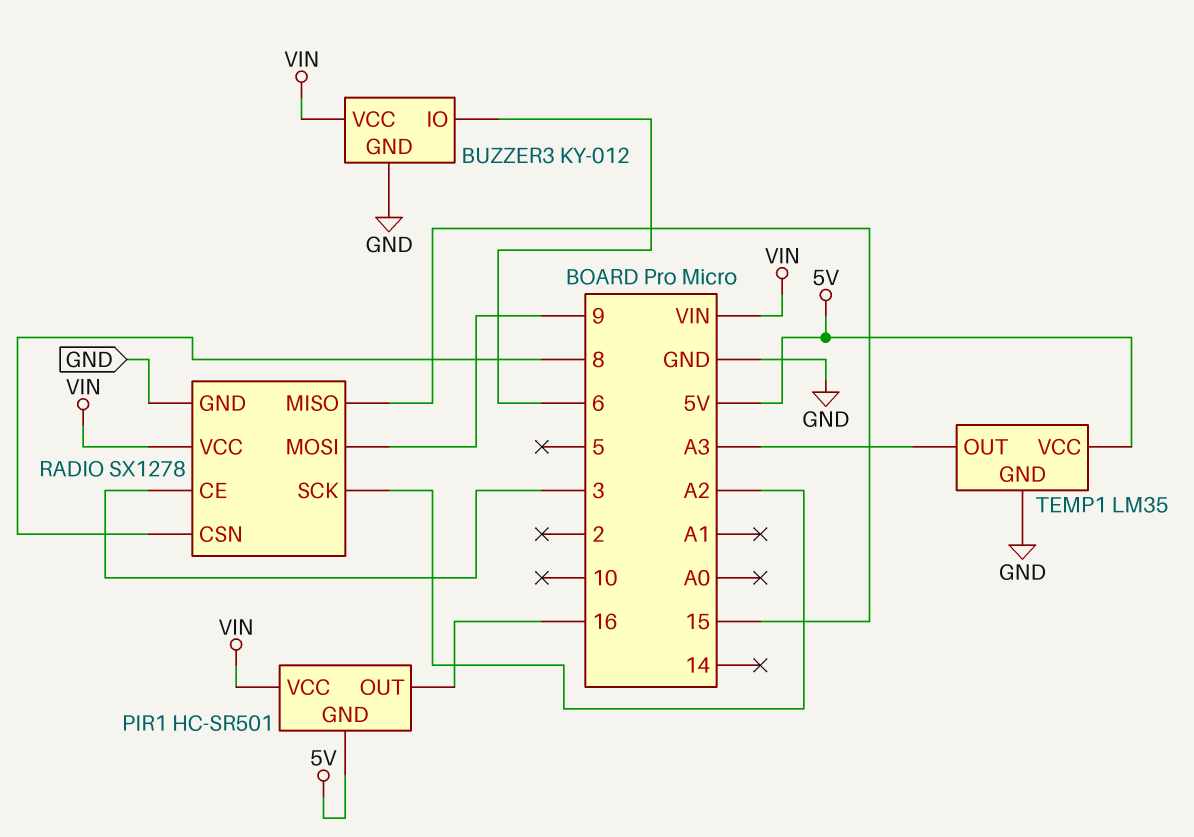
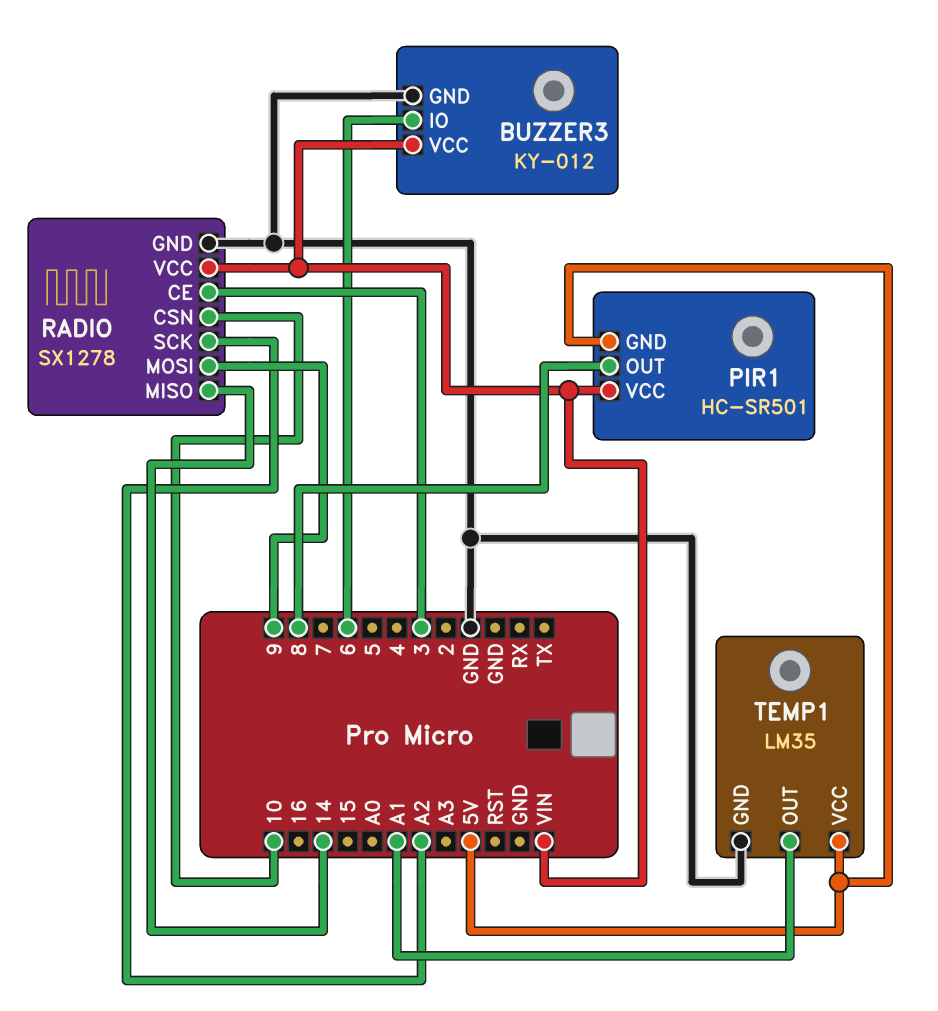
PIR1 pin OUT: 16 -> 8
RADIO pin CSN: 8 -> 10
RADIO pin MISO: 15 -> 14
TEMP1 pin OUT: A3 -> A1

